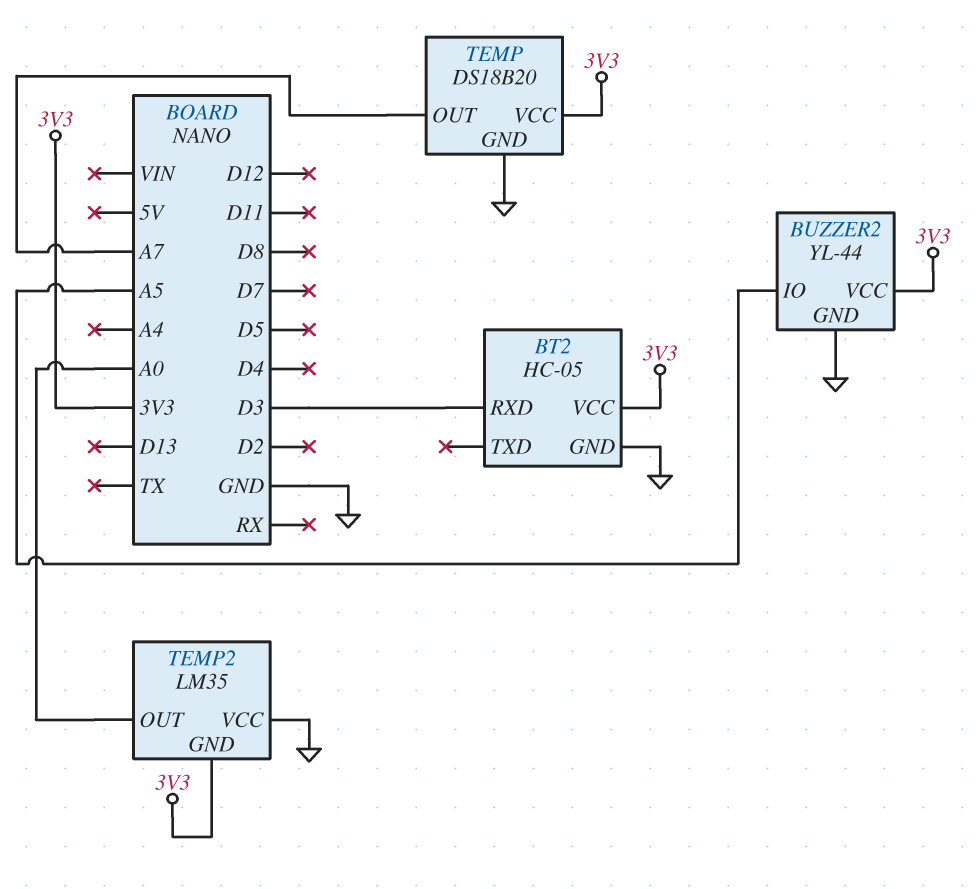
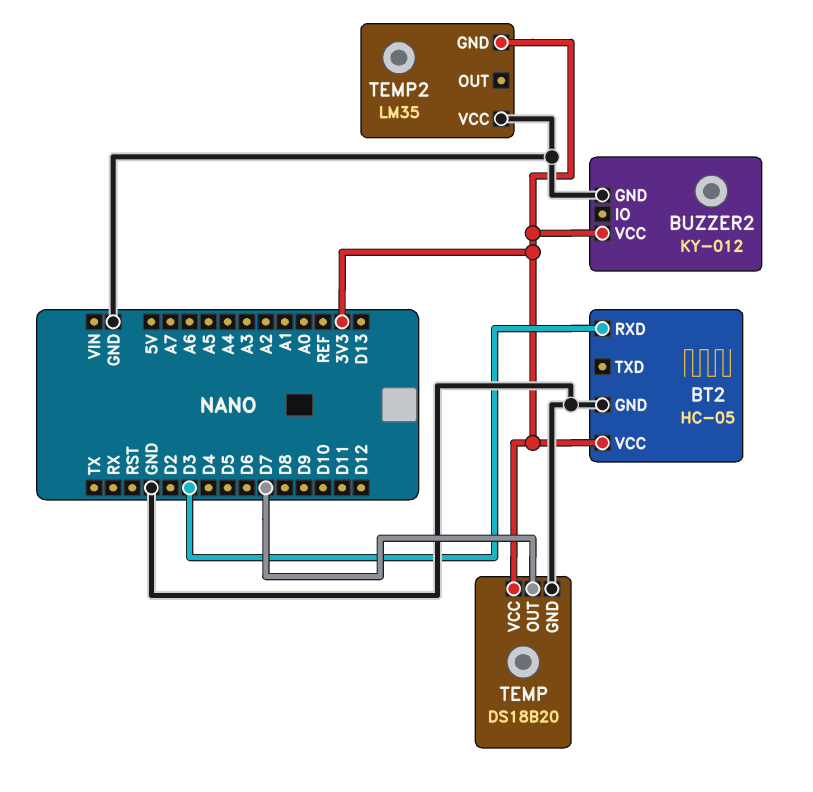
BUZZER2: YL-44 -> KY-012
BUZZER2 pin IO: A5 -> none
TEMP pin OUT: A7 -> D7
TEMP2 pin OUT: A0 -> none

